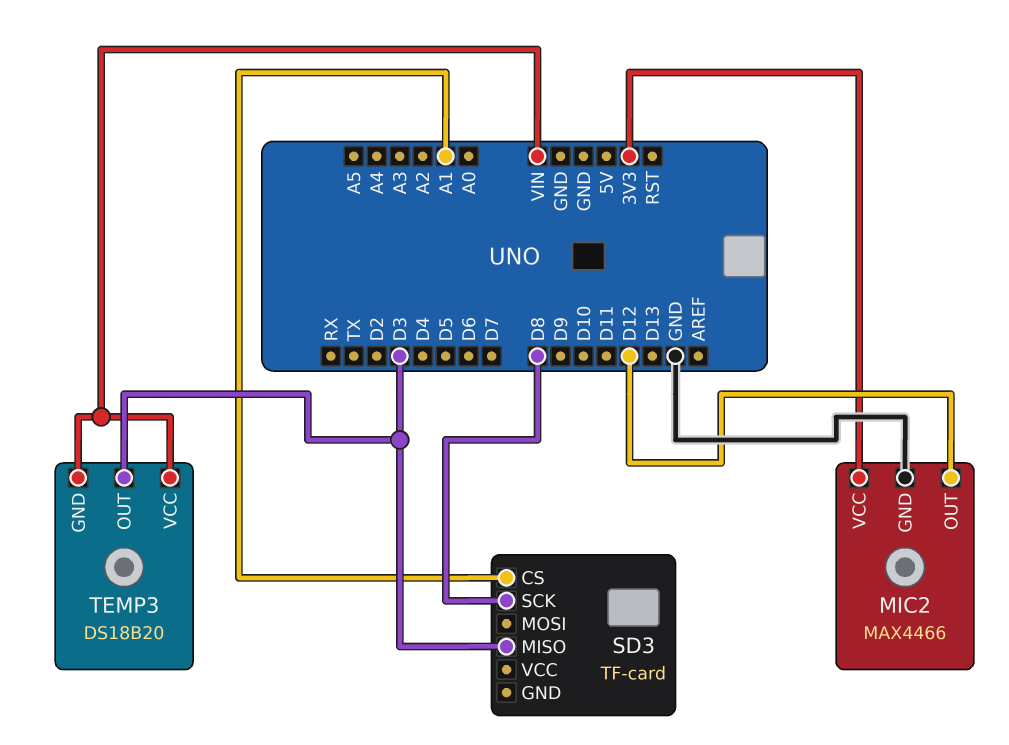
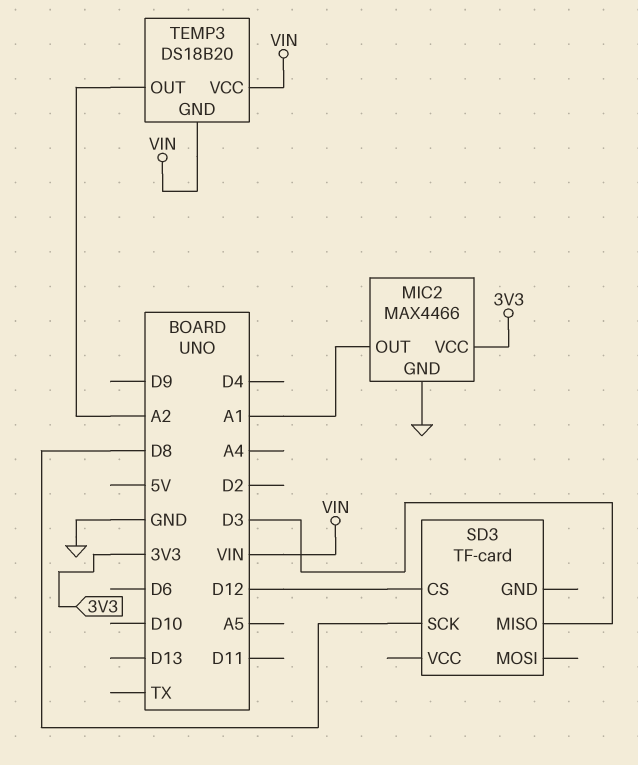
MIC2 pin OUT: D12 -> A1
SD3 pin CS: A1 -> D12
TEMP3 pin OUT: D3 -> A2

